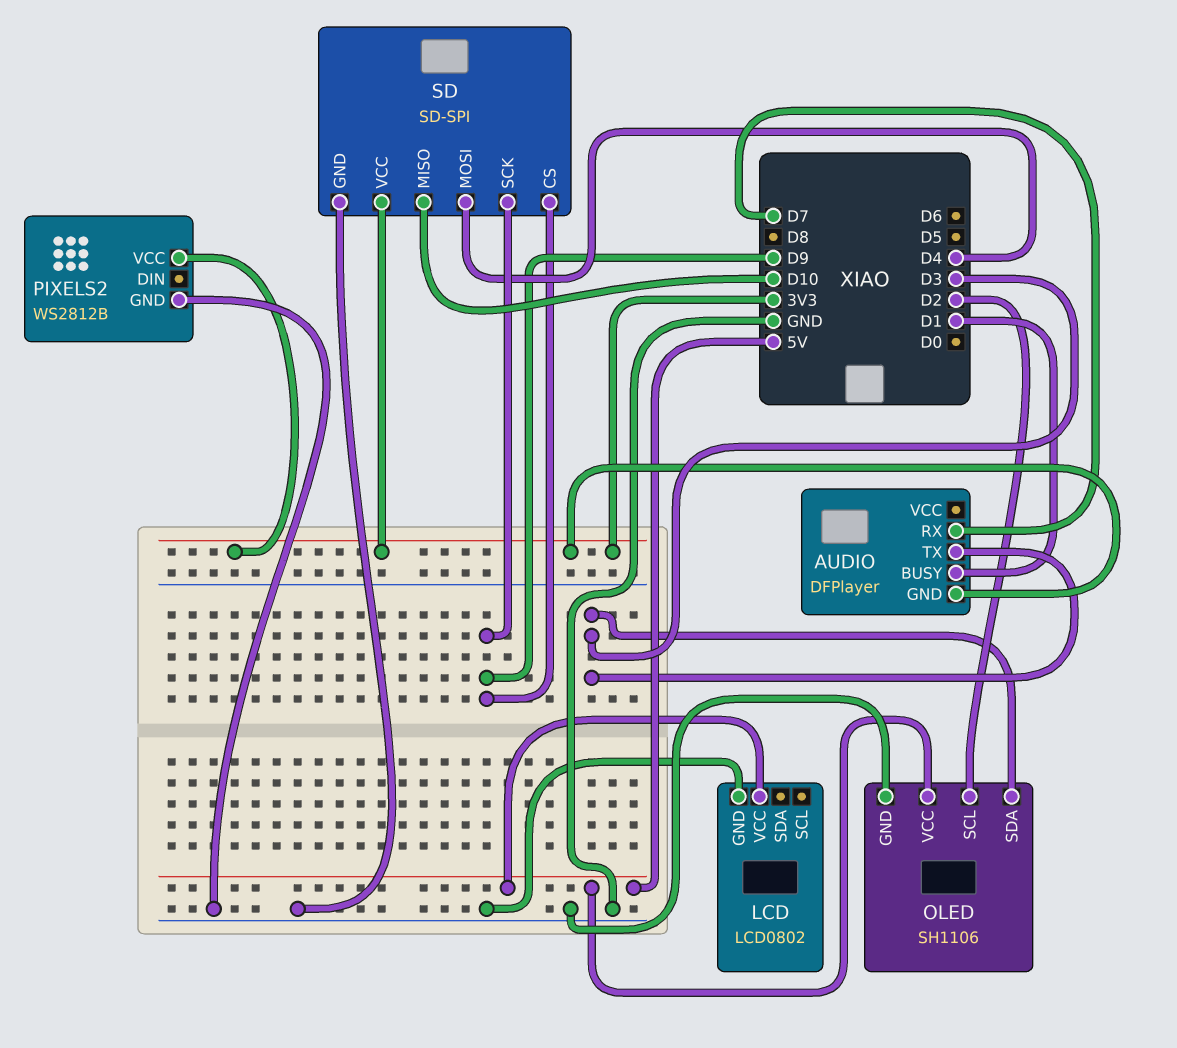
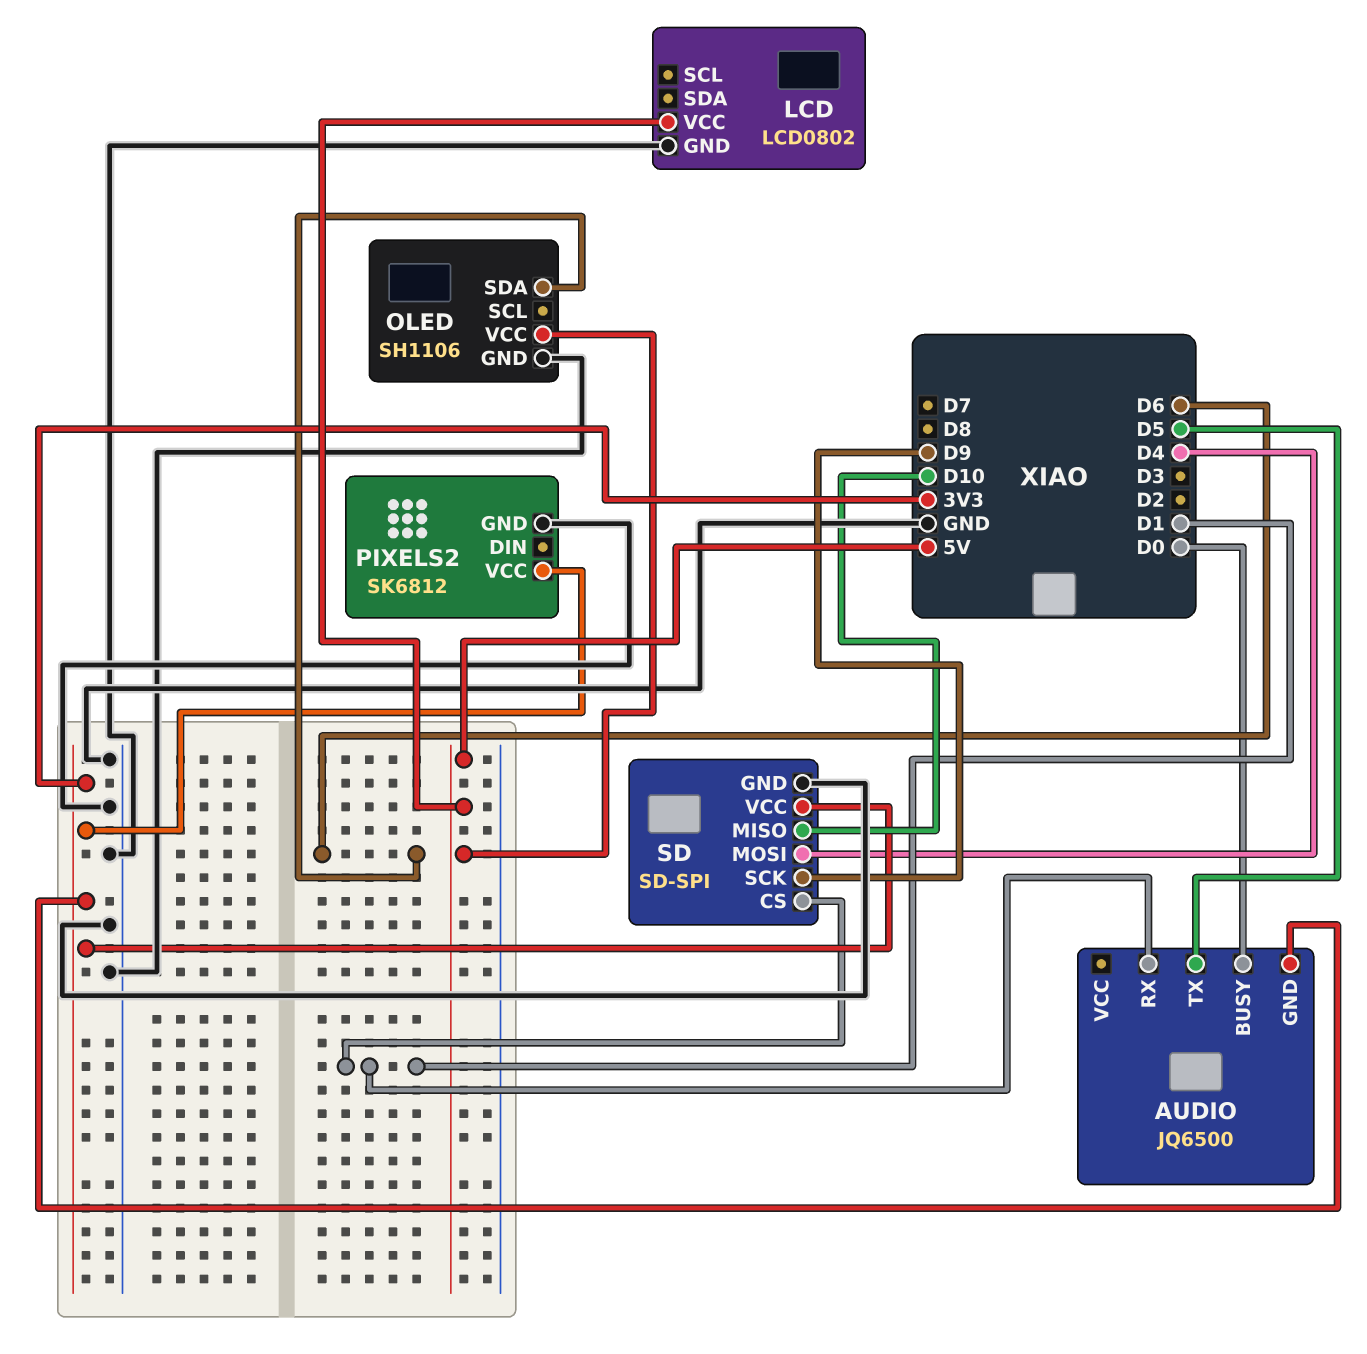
AUDIO: DFPlayer -> JQ6500
AUDIO pin BUSY: D1 -> D0
AUDIO pin RX: D7 -> D1
AUDIO pin TX: D3 -> D5
OLED pin SCL: D2 -> none
OLED pin SDA: D3 -> D6
PIXELS2: WS2812B -> SK6812
SD pin CS: D9 -> D1

